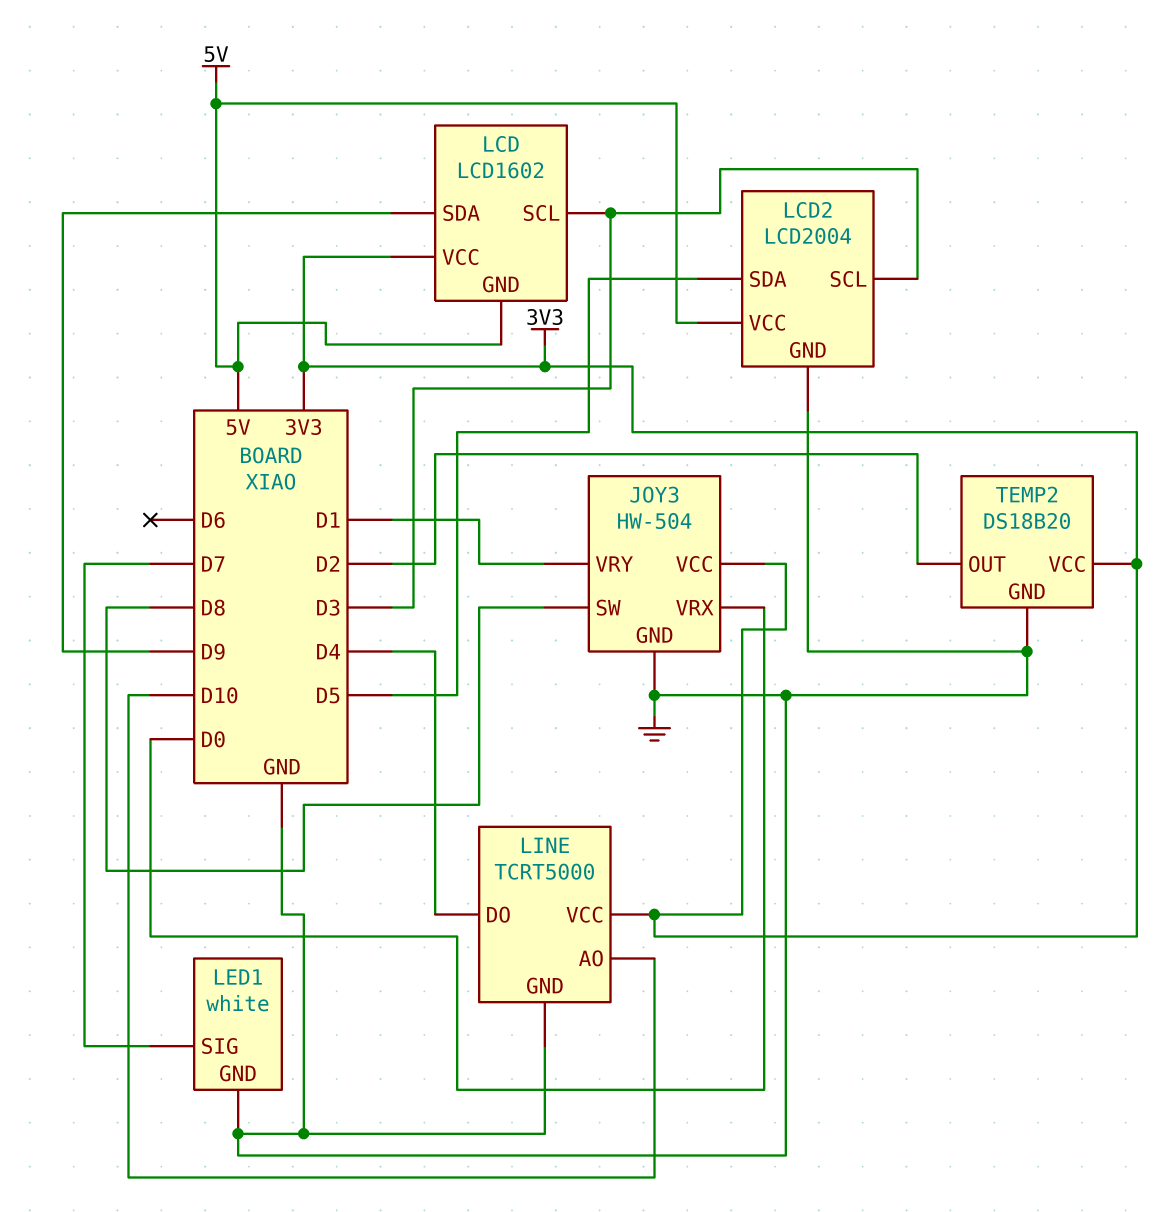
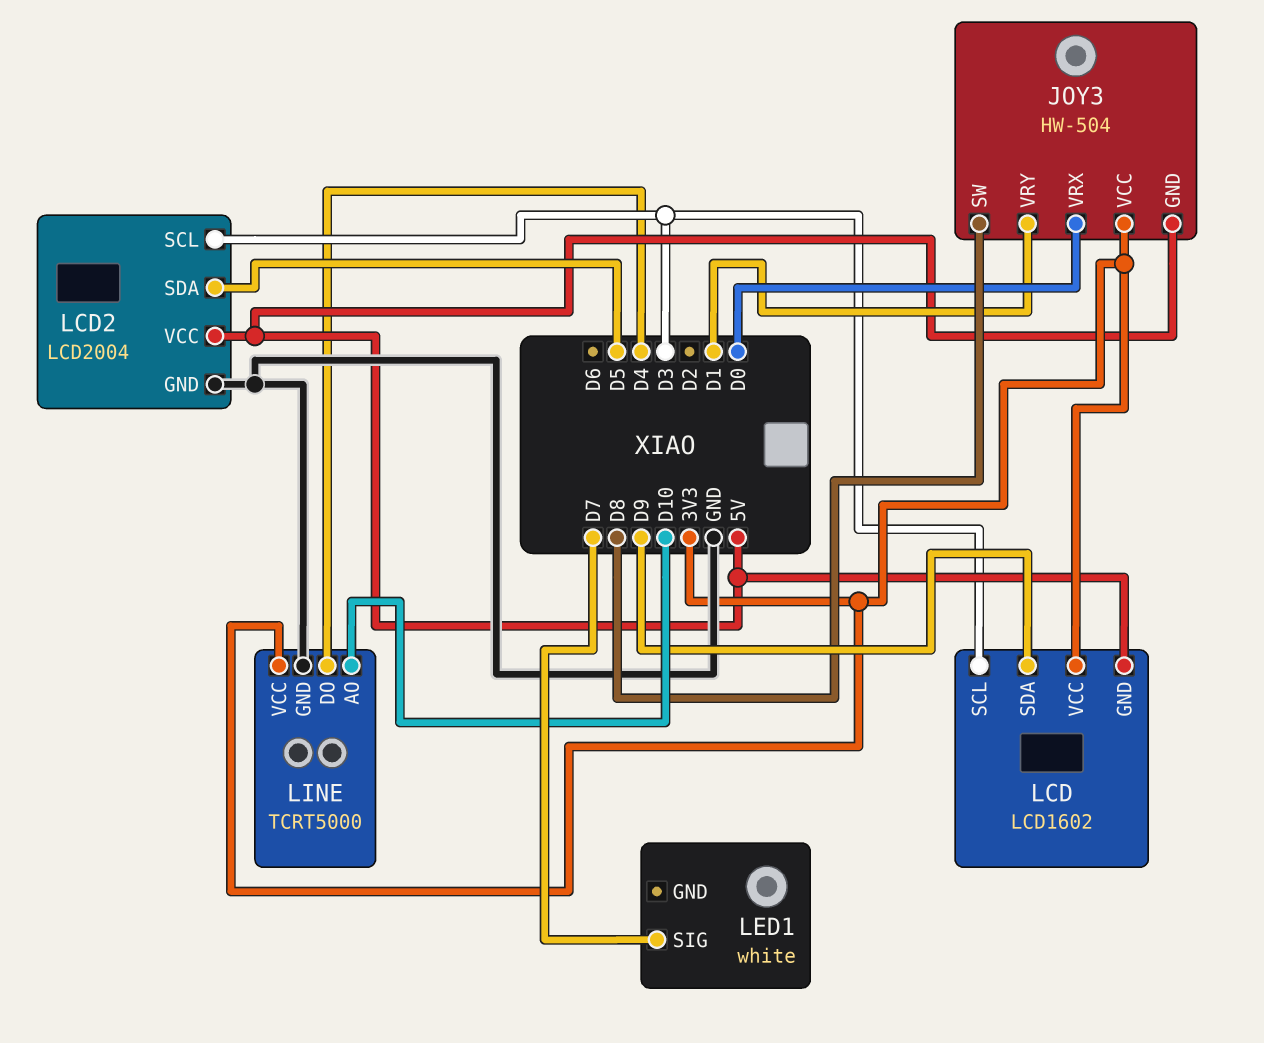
JOY3 pin GND: GND -> 5V
LED1 pin GND: GND -> none
TEMP2: DS18B20 -> none
TEMP2 pin GND: GND -> none
TEMP2 pin OUT: D2 -> none
TEMP2 pin VCC: 3V3 -> none

